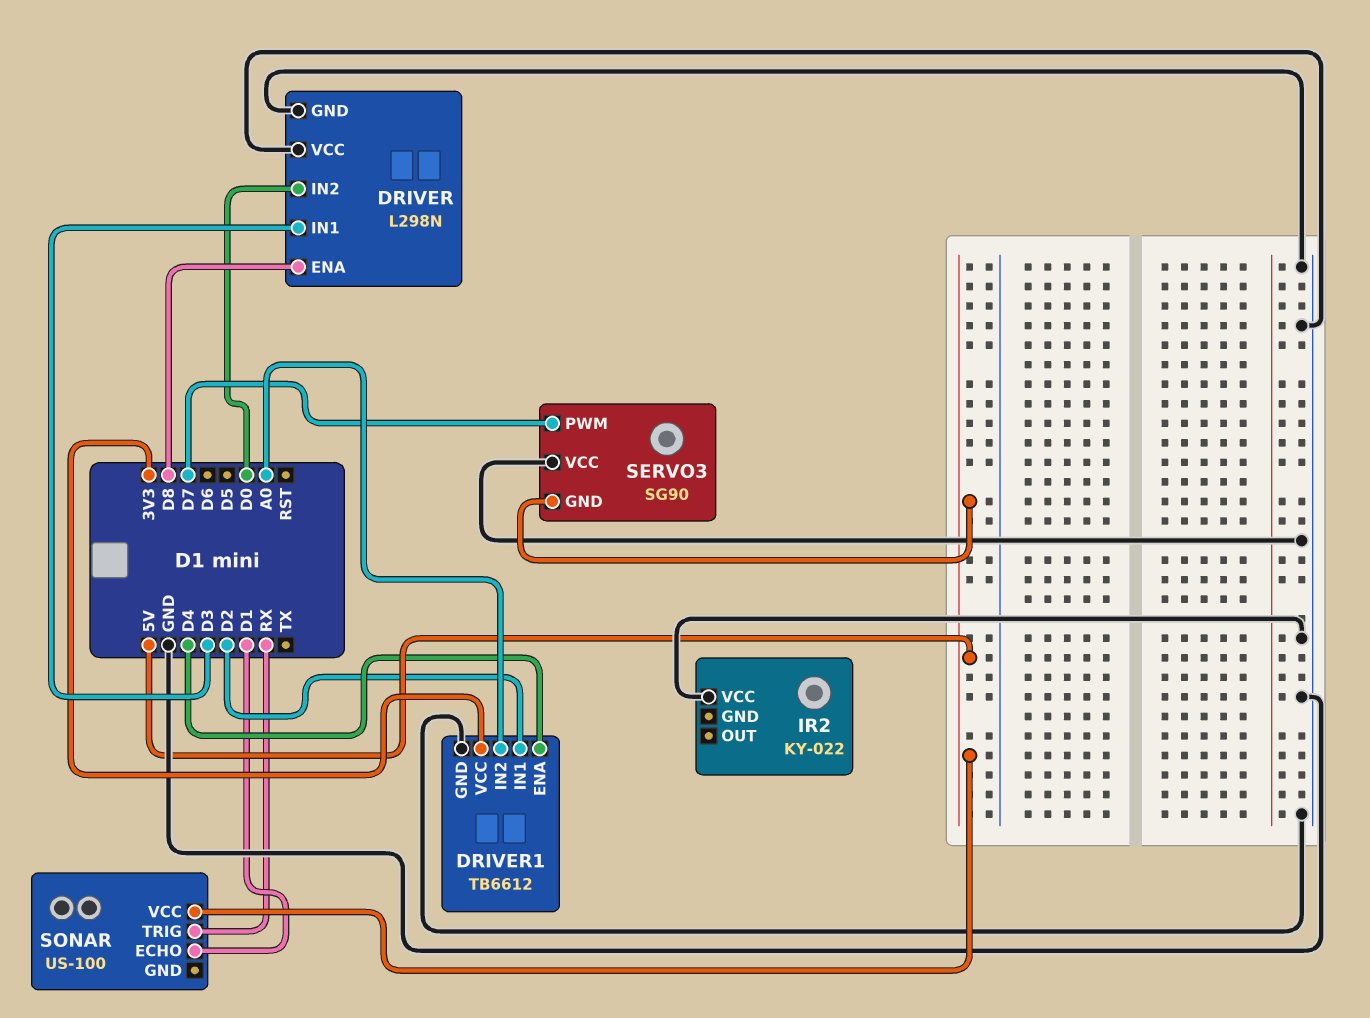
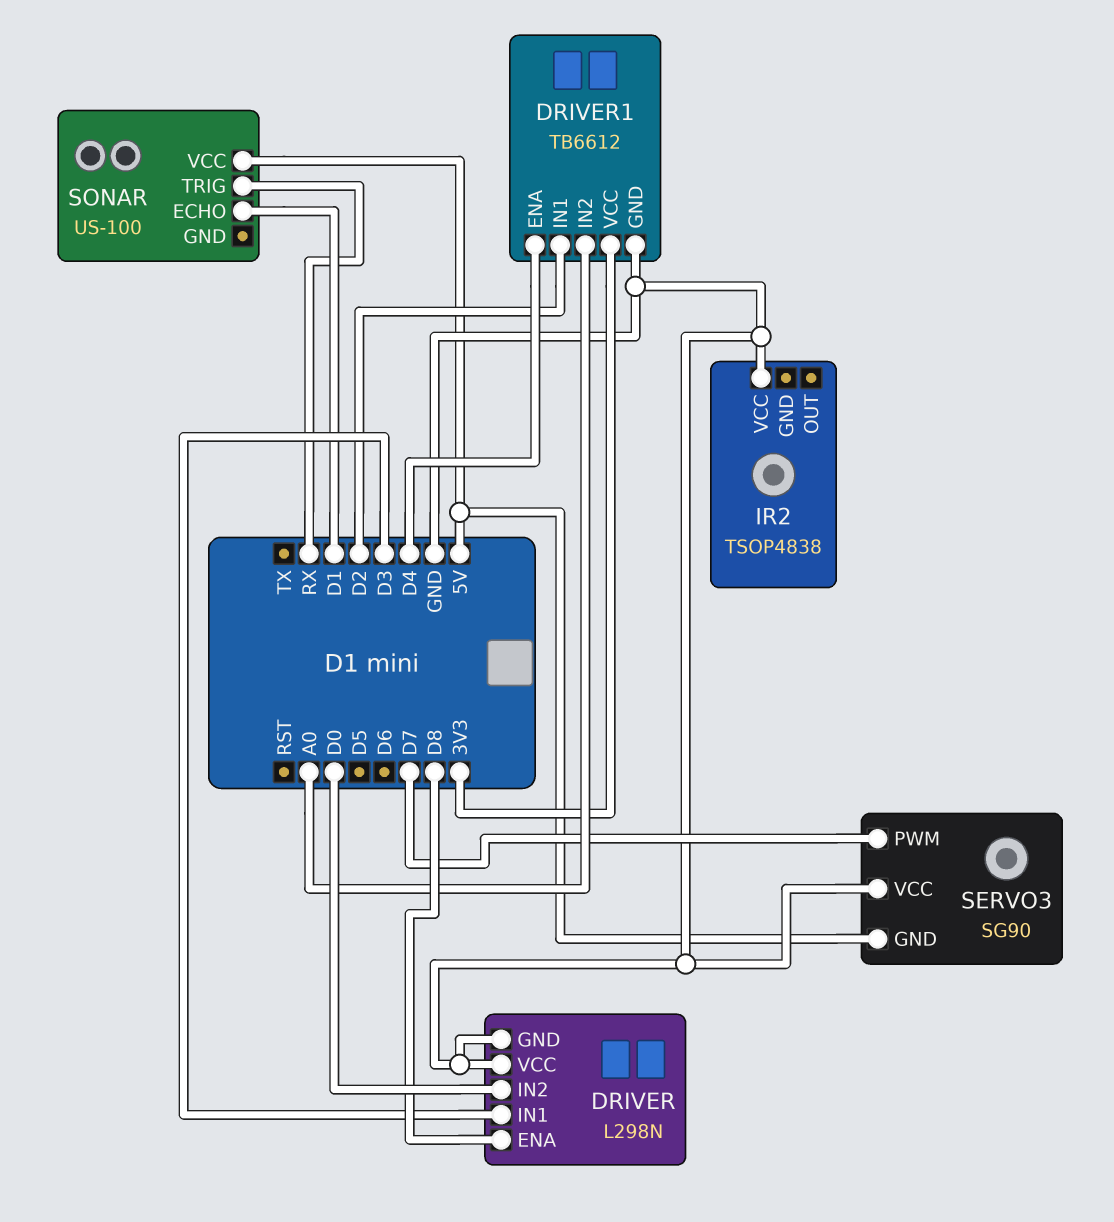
IR2: KY-022 -> TSOP4838

